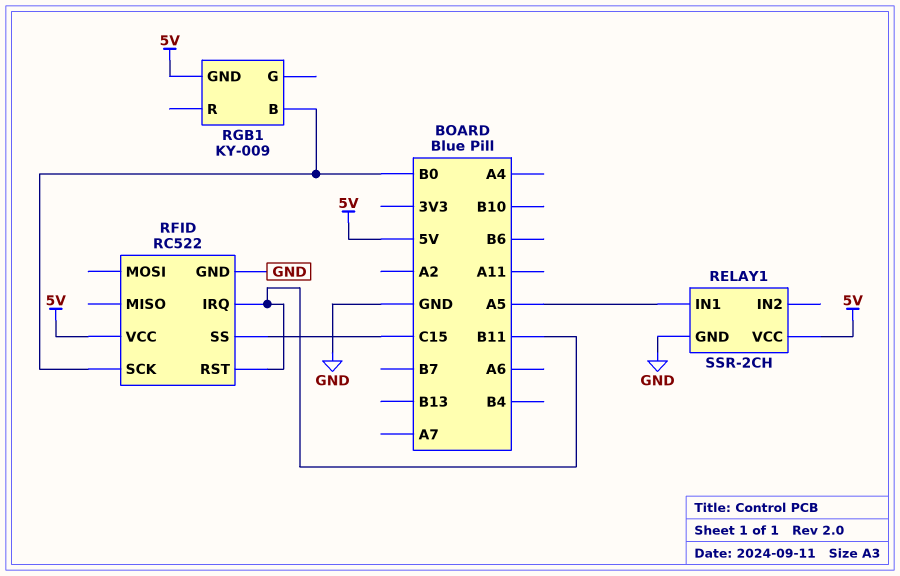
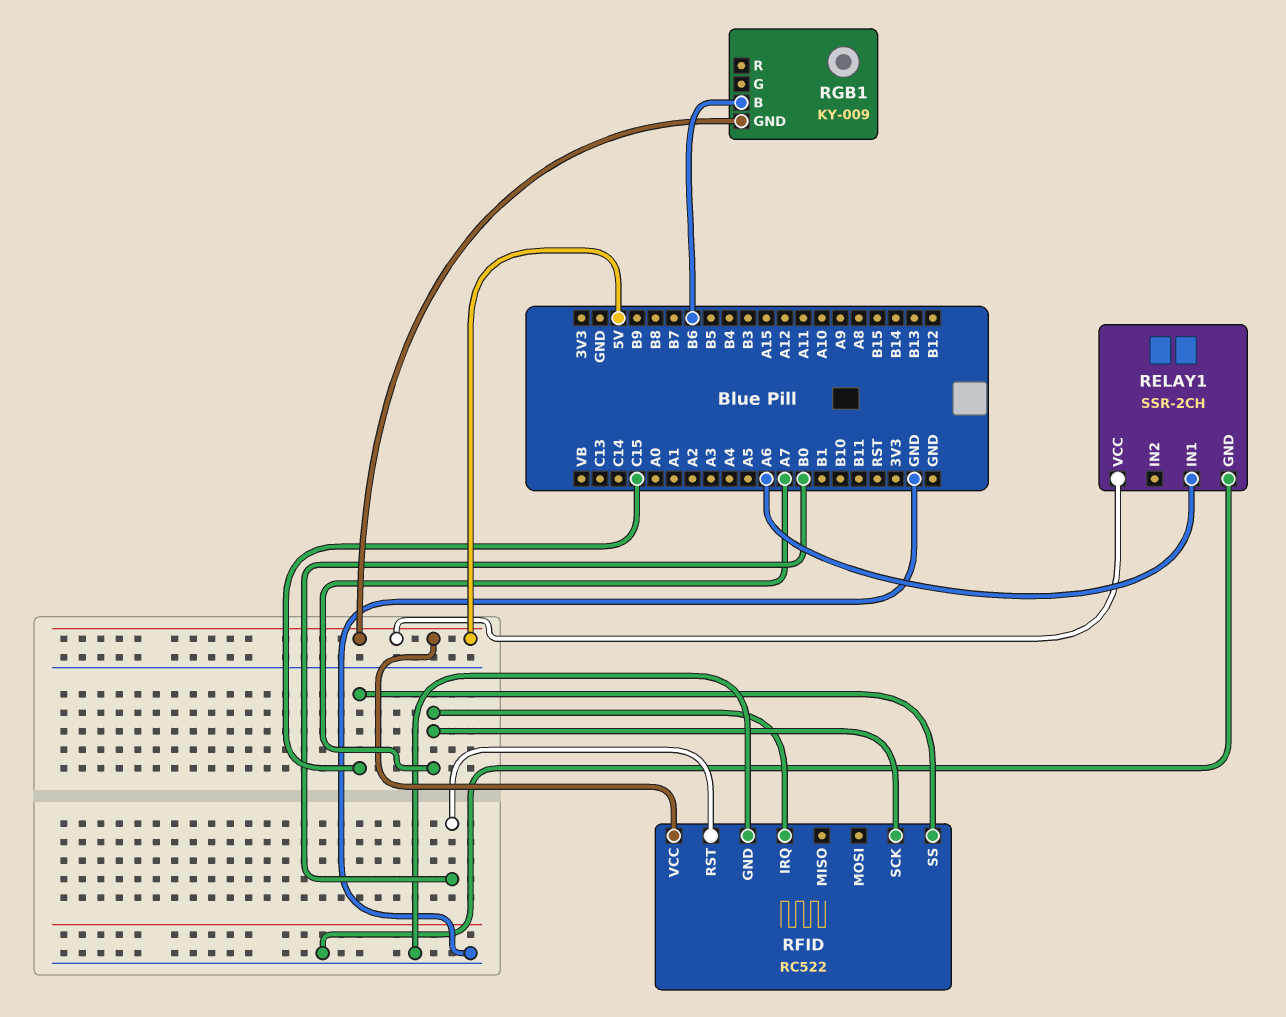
RELAY1 pin IN1: A5 -> A6
RFID pin IRQ: B11 -> A7
RFID pin RST: B11 -> B0
RFID pin SCK: B0 -> A7
RGB1 pin B: B0 -> B6

